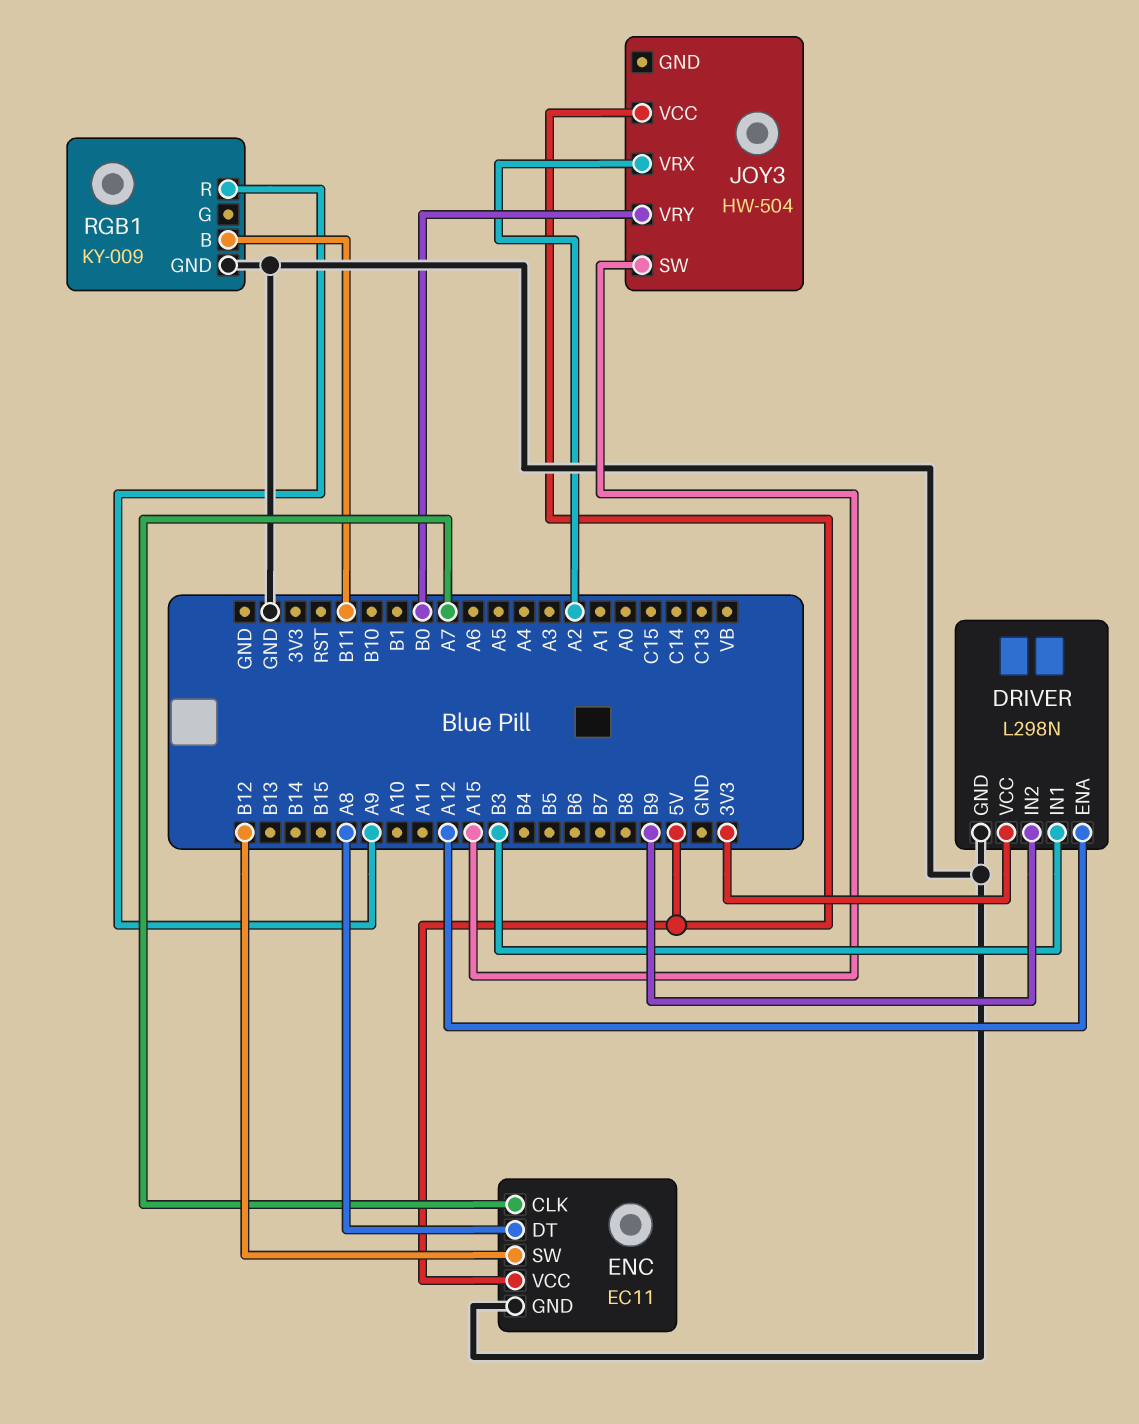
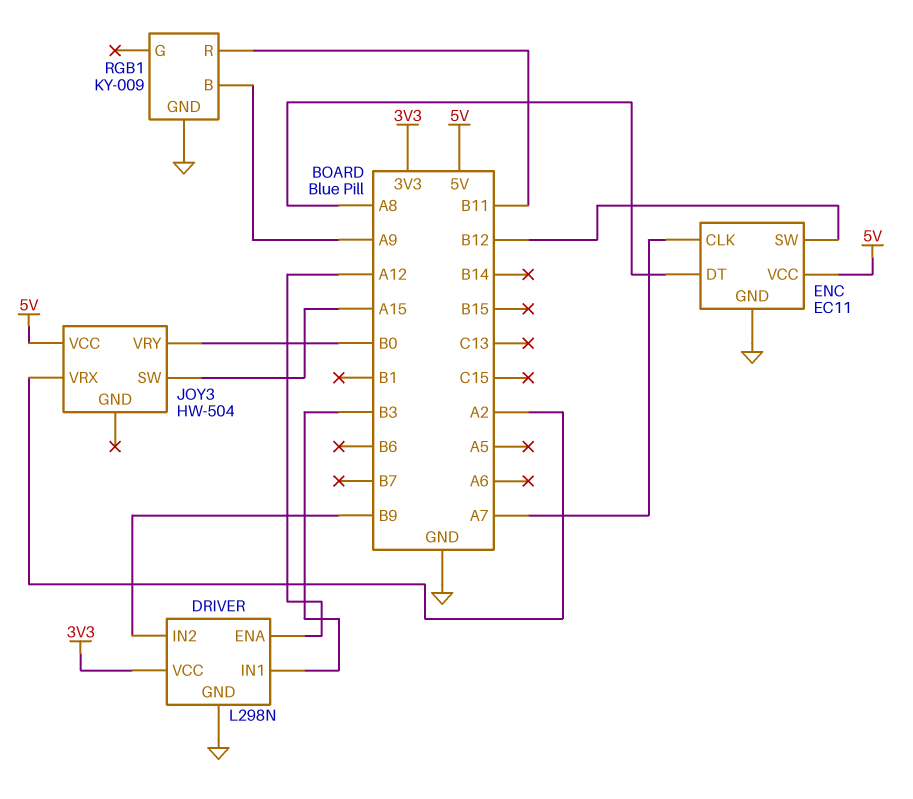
RGB1 pin B: B11 -> A9
RGB1 pin R: A9 -> B11

